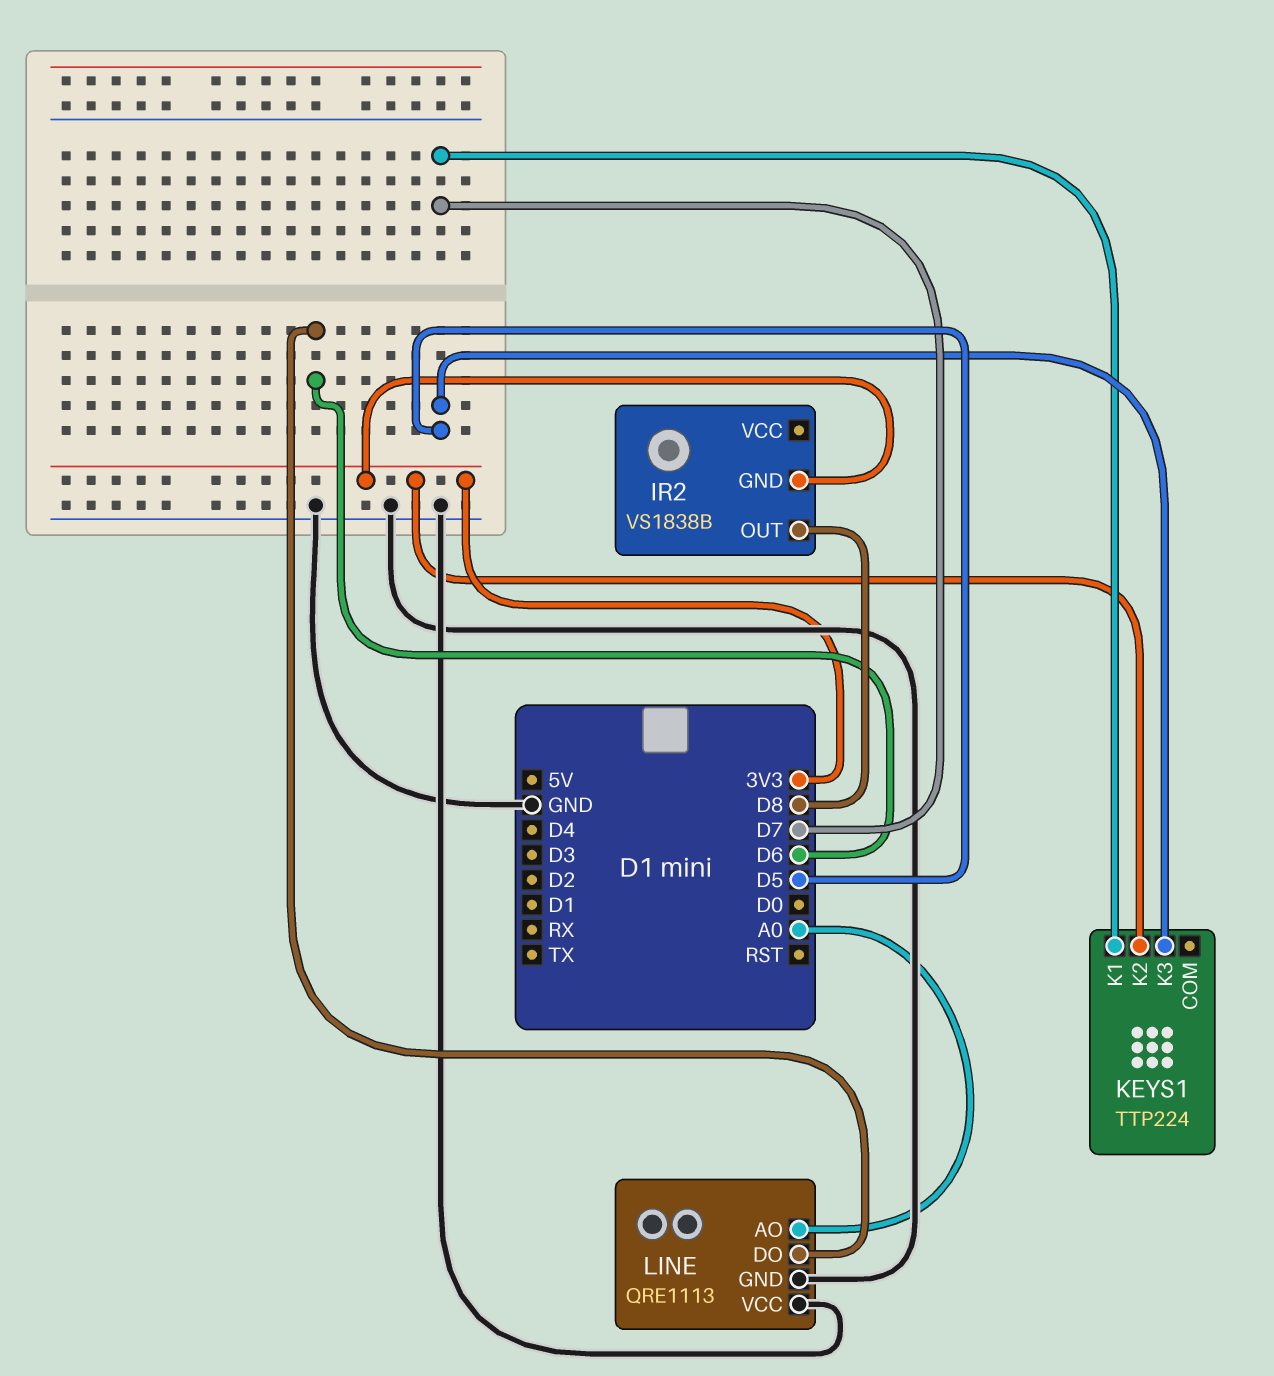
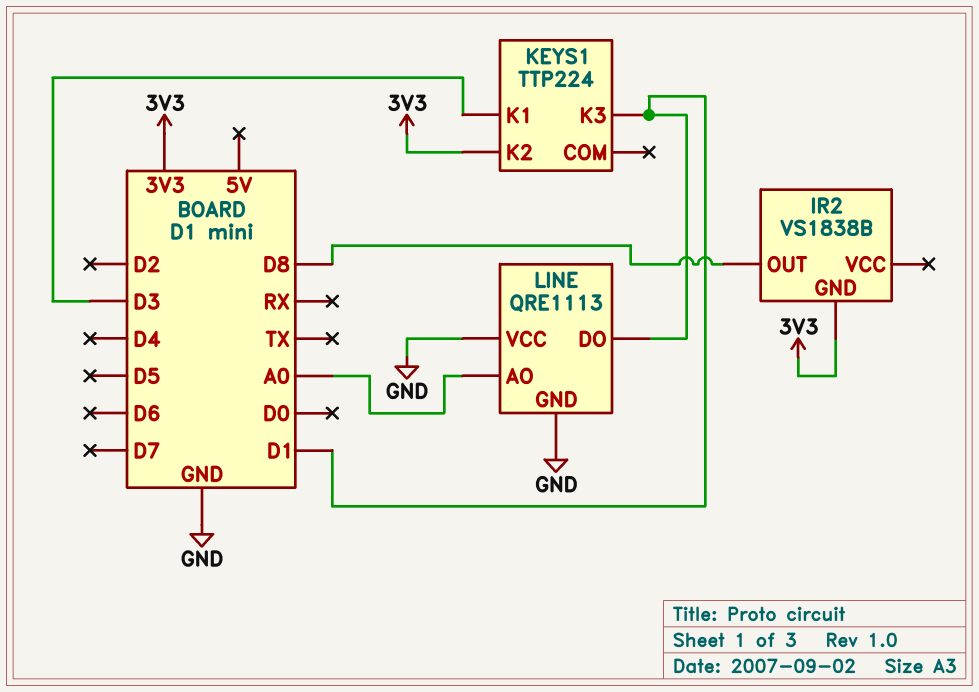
KEYS1 pin K1: D7 -> D3
KEYS1 pin K3: D5 -> D1
LINE pin DO: D6 -> D1

